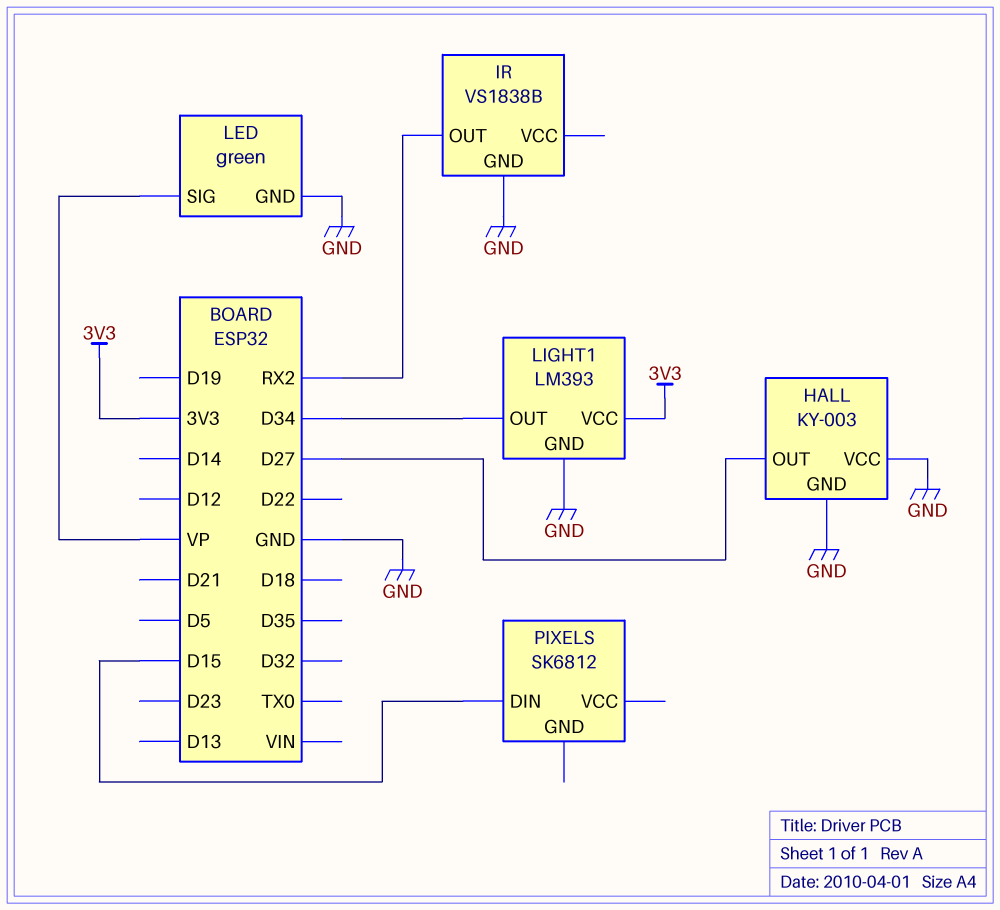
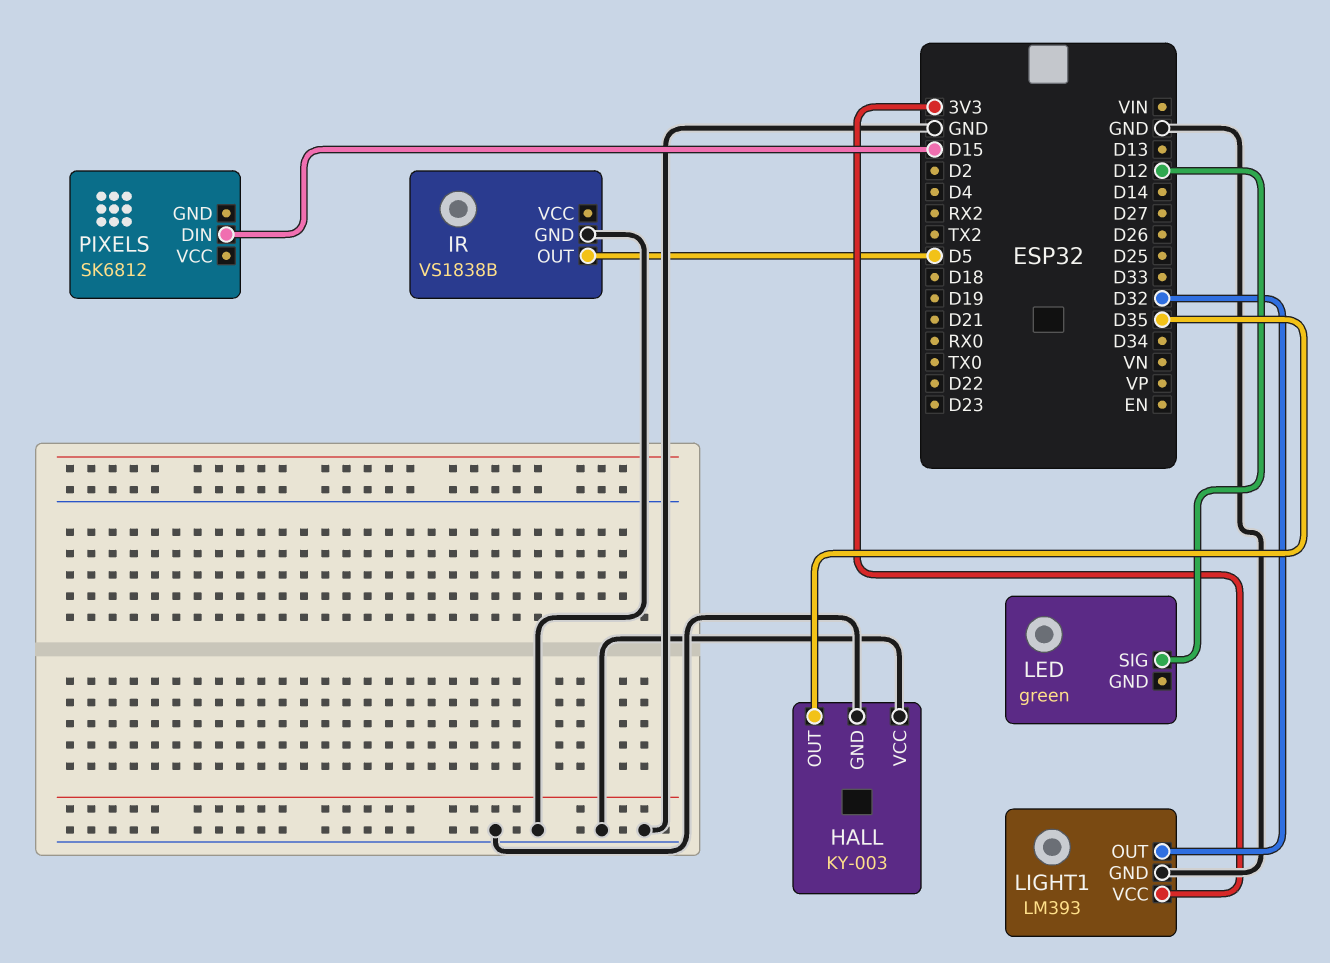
HALL pin OUT: D27 -> D35
IR pin OUT: RX2 -> D5
LED pin GND: GND -> none
LED pin SIG: VP -> D12
LIGHT1 pin OUT: D34 -> D32

